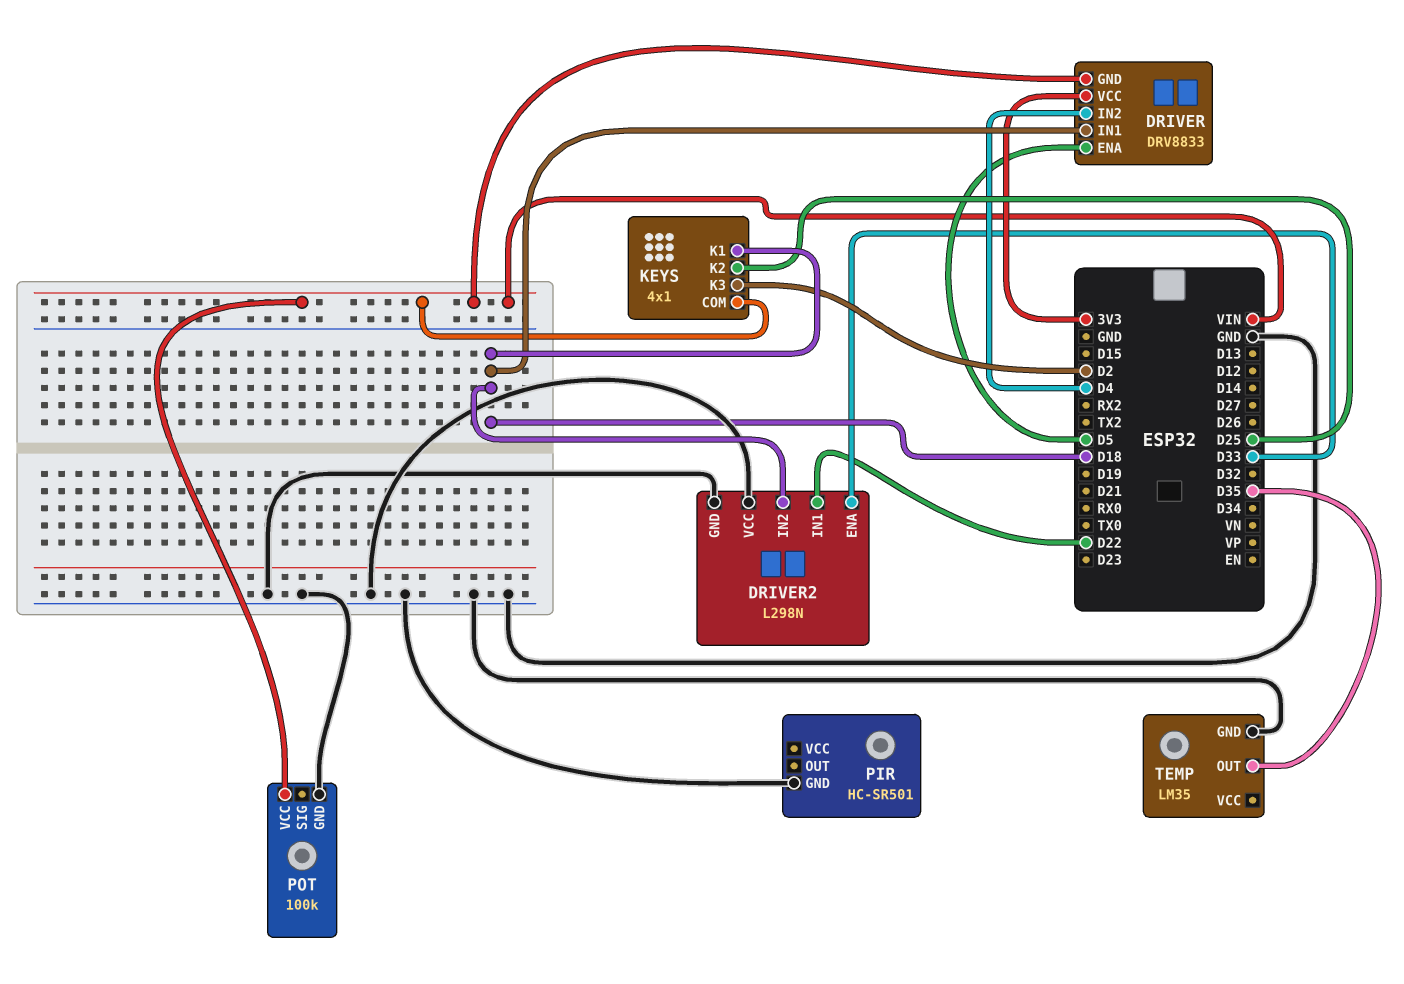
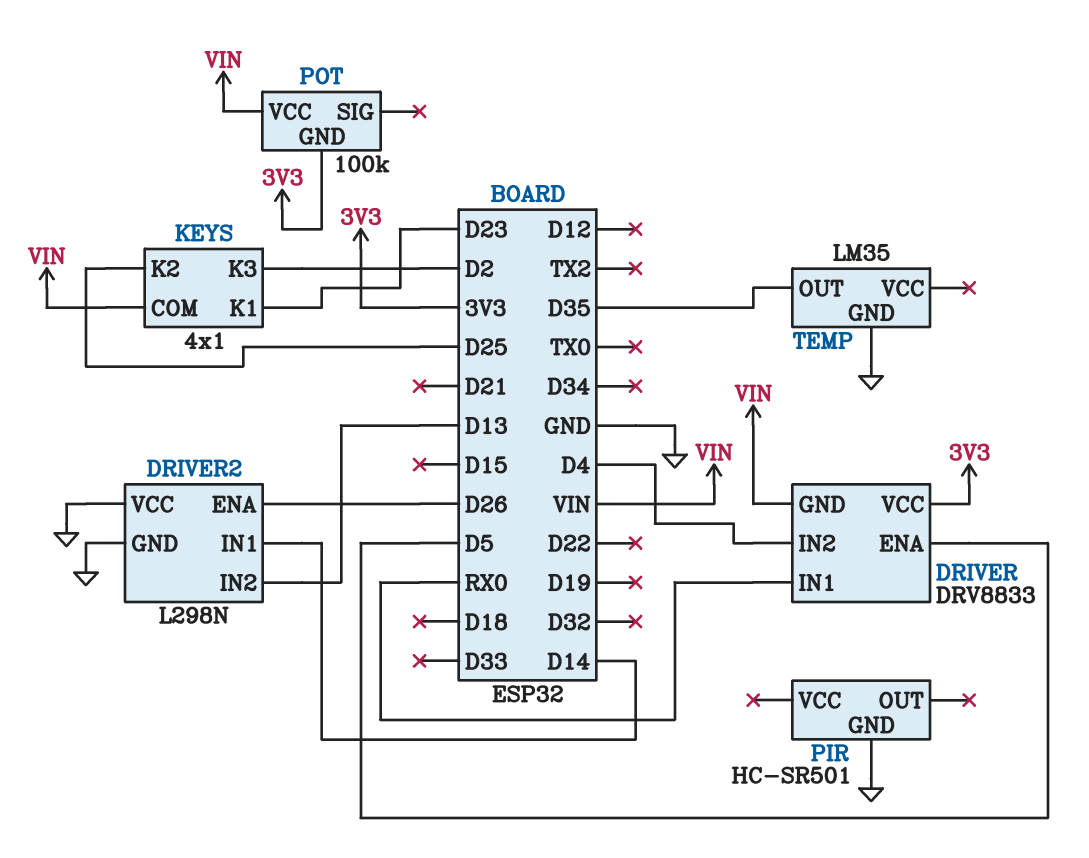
DRIVER pin IN1: D18 -> RX0
DRIVER2 pin ENA: D33 -> D26
DRIVER2 pin IN1: D22 -> D14
DRIVER2 pin IN2: D18 -> D13
KEYS pin K1: D18 -> D23
POT pin GND: GND -> 3V3

